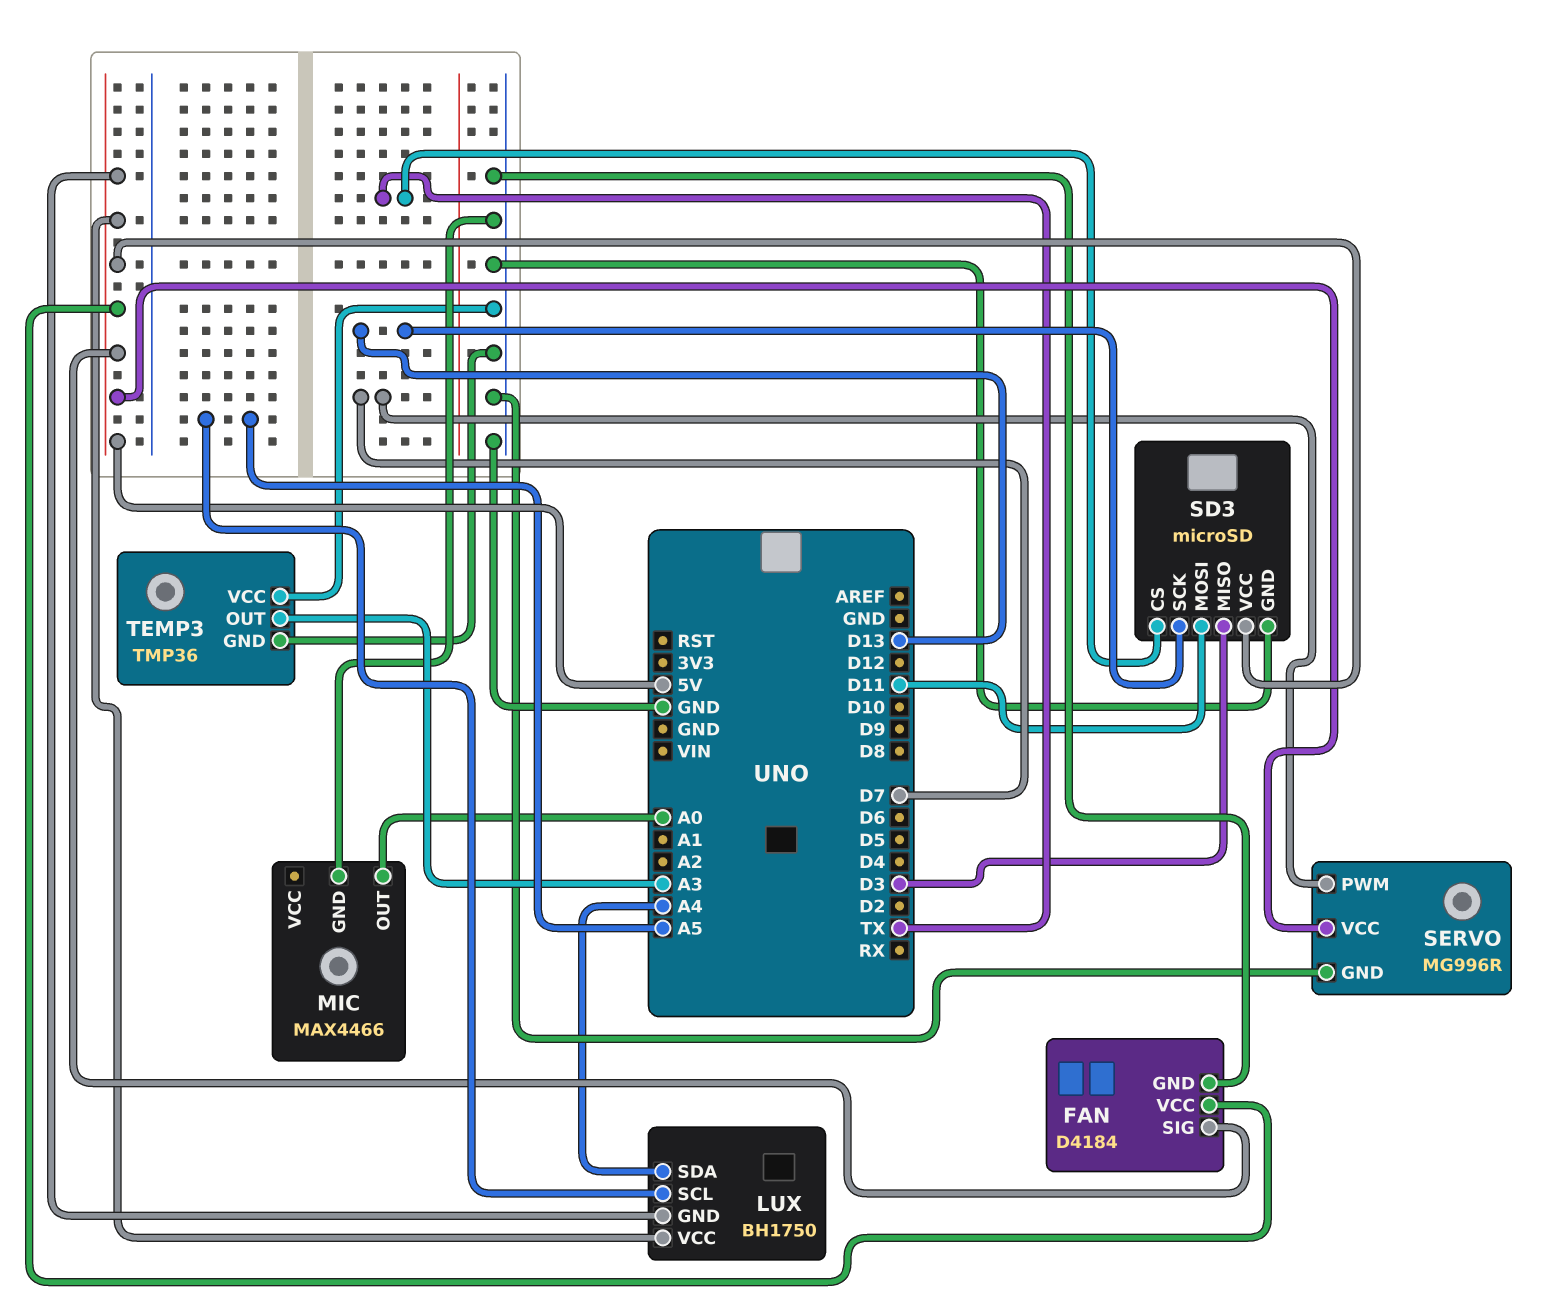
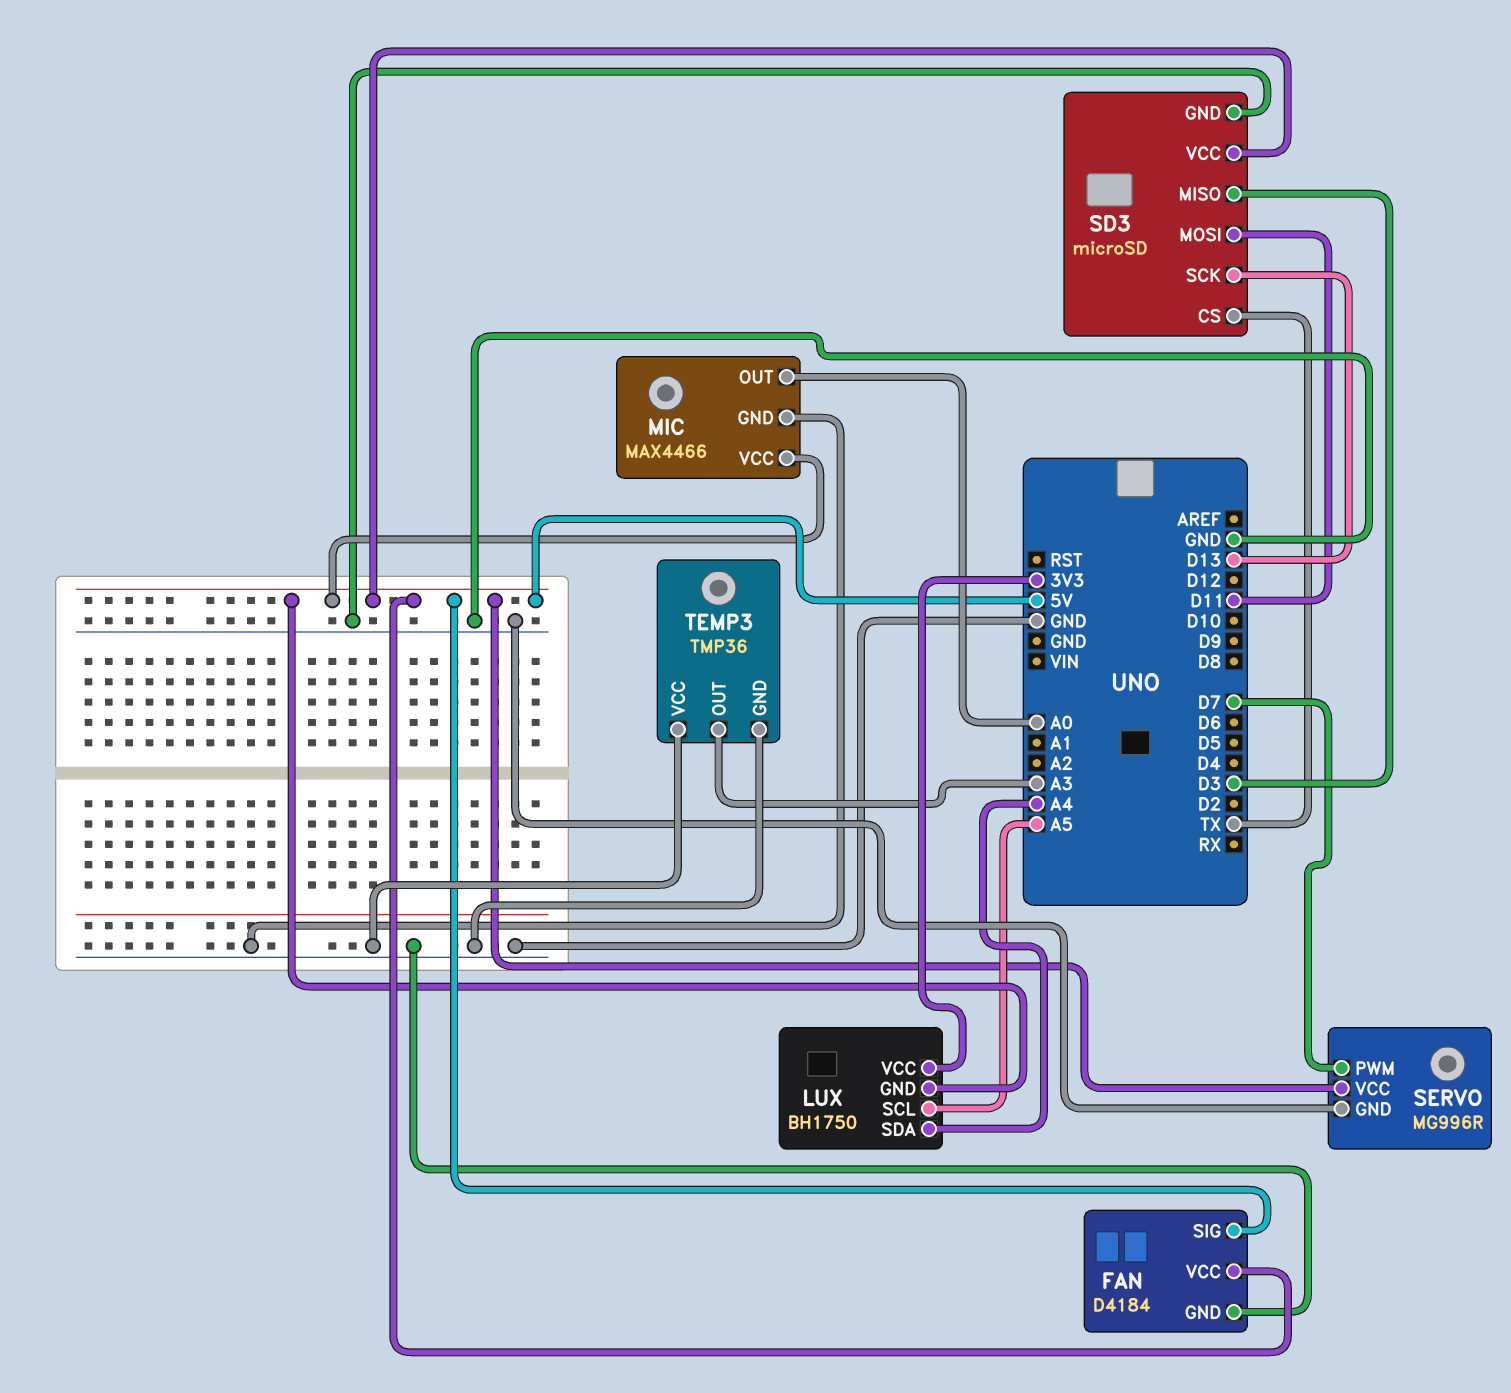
LUX pin VCC: 5V -> 3V3
MIC pin VCC: none -> 5V

